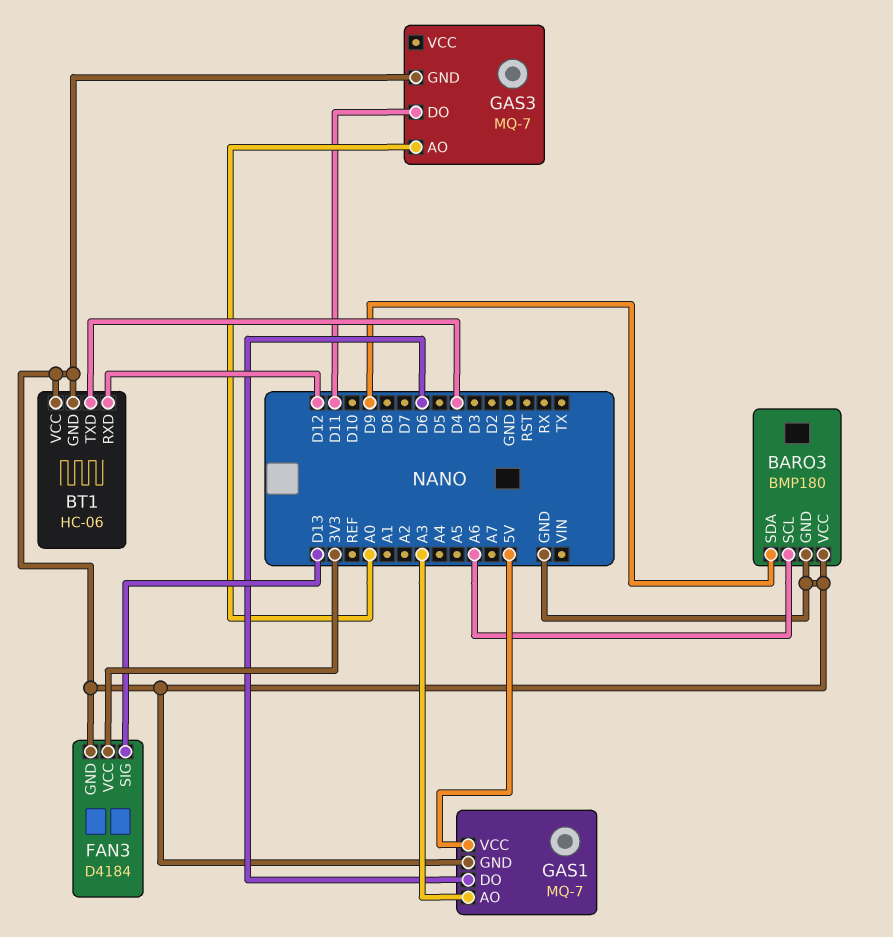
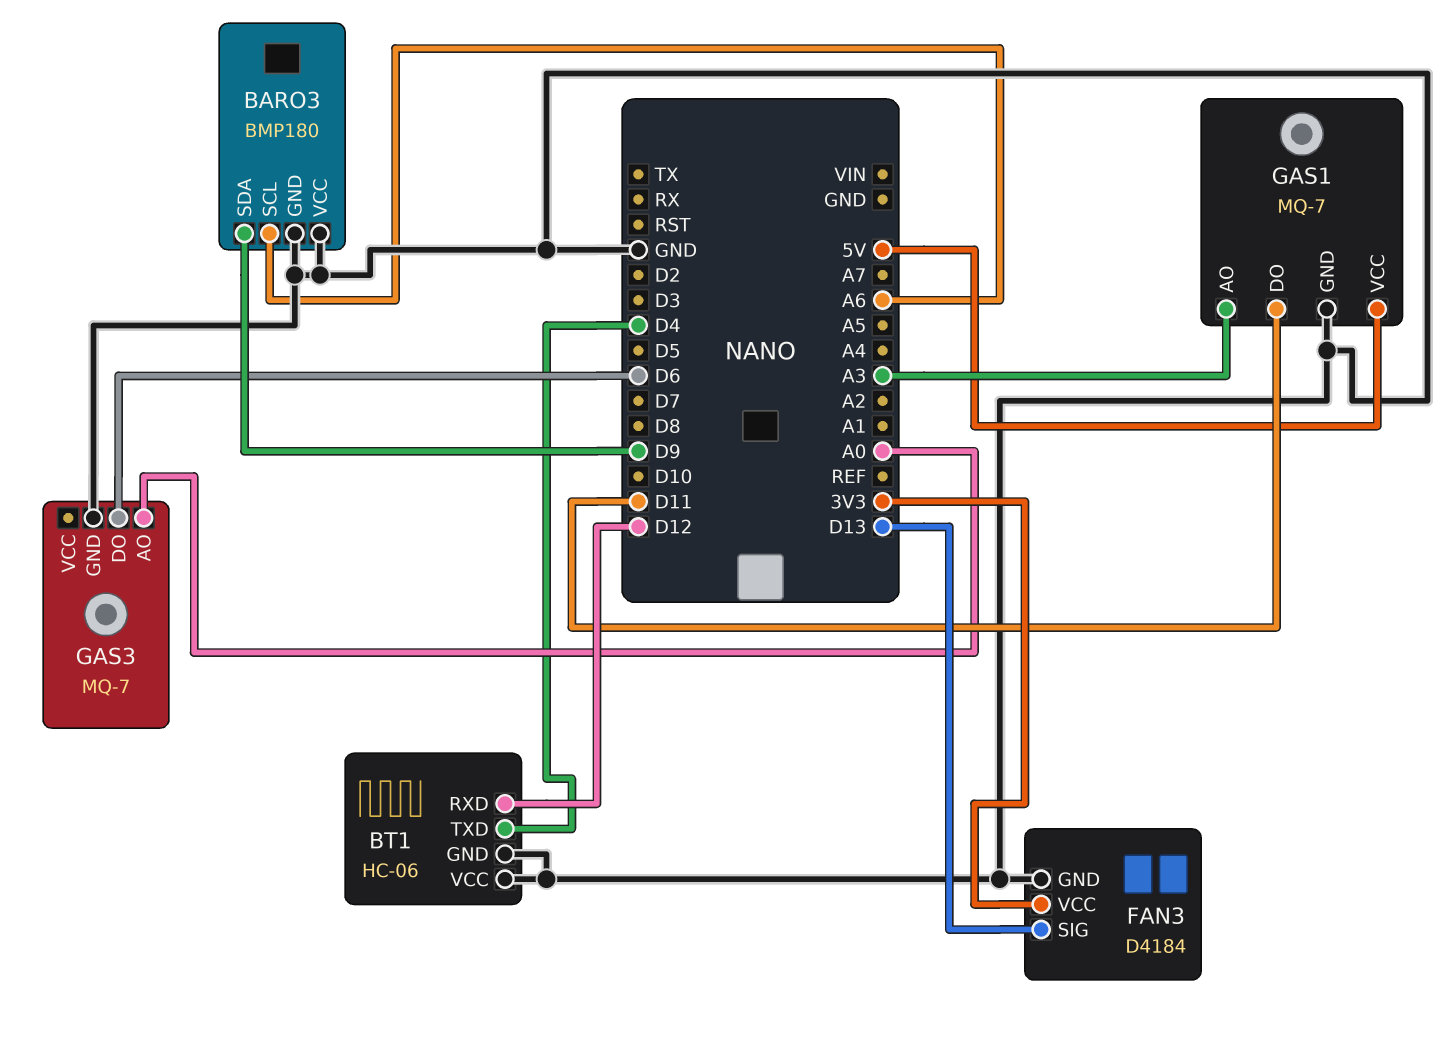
GAS1 pin DO: D6 -> D11
GAS3 pin DO: D11 -> D6

